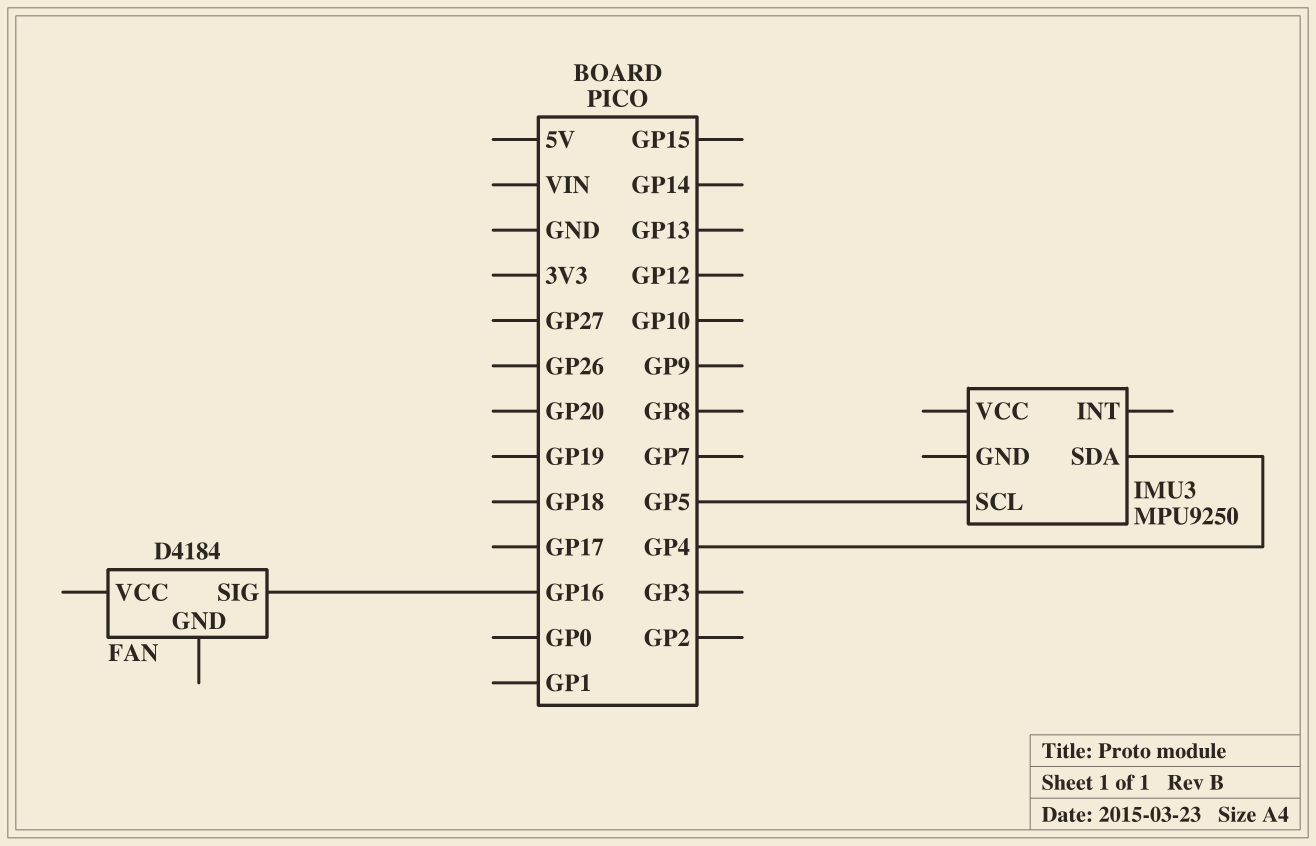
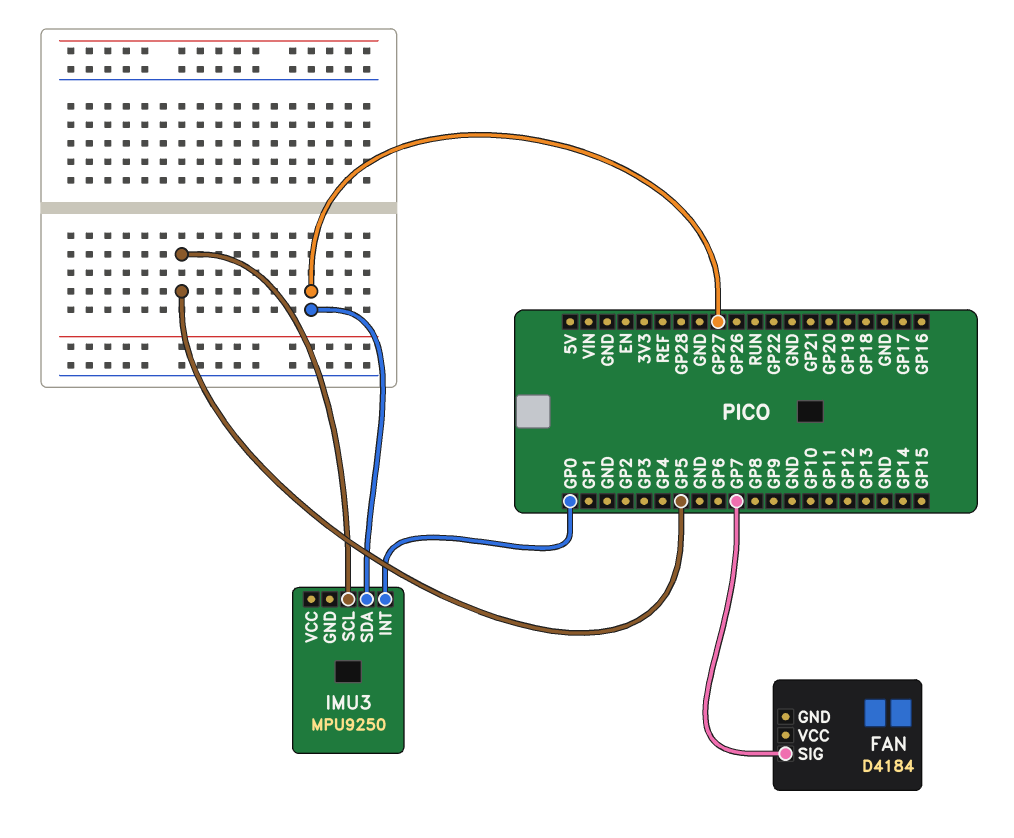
FAN pin SIG: GP16 -> GP7
IMU3 pin INT: none -> GP0
IMU3 pin SDA: GP4 -> GP27

